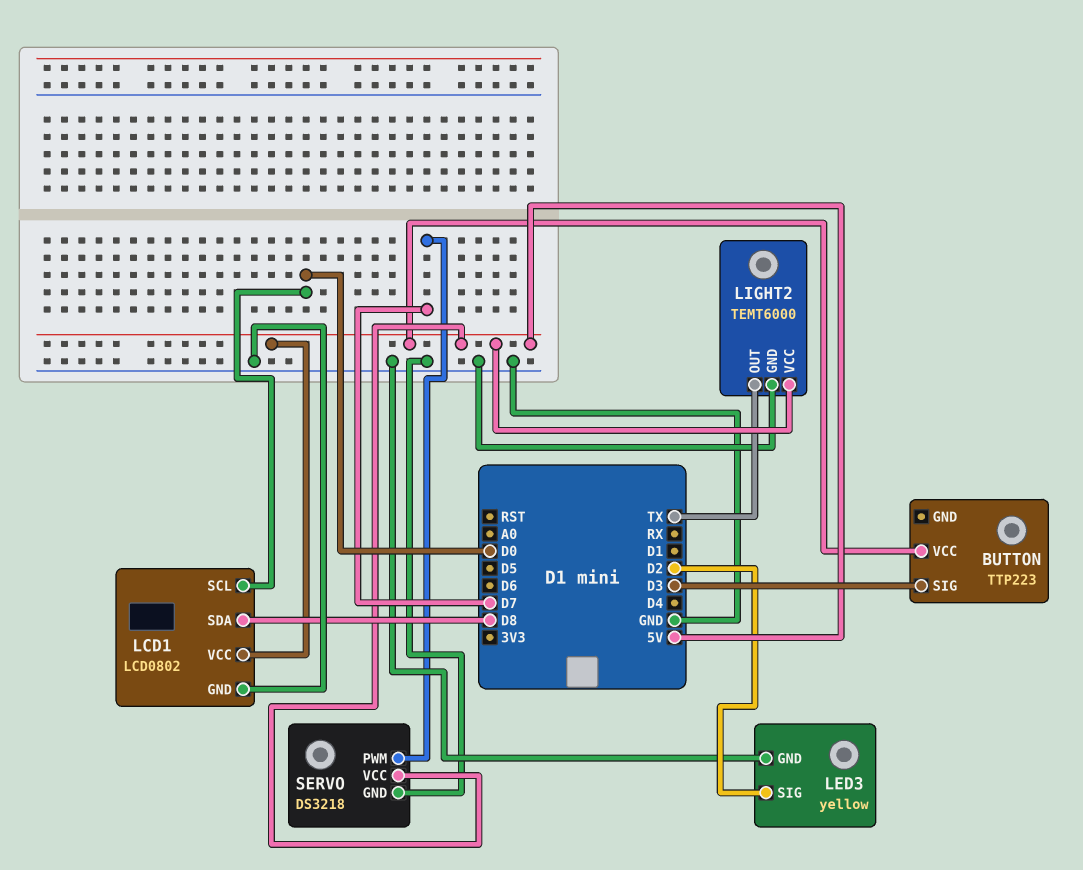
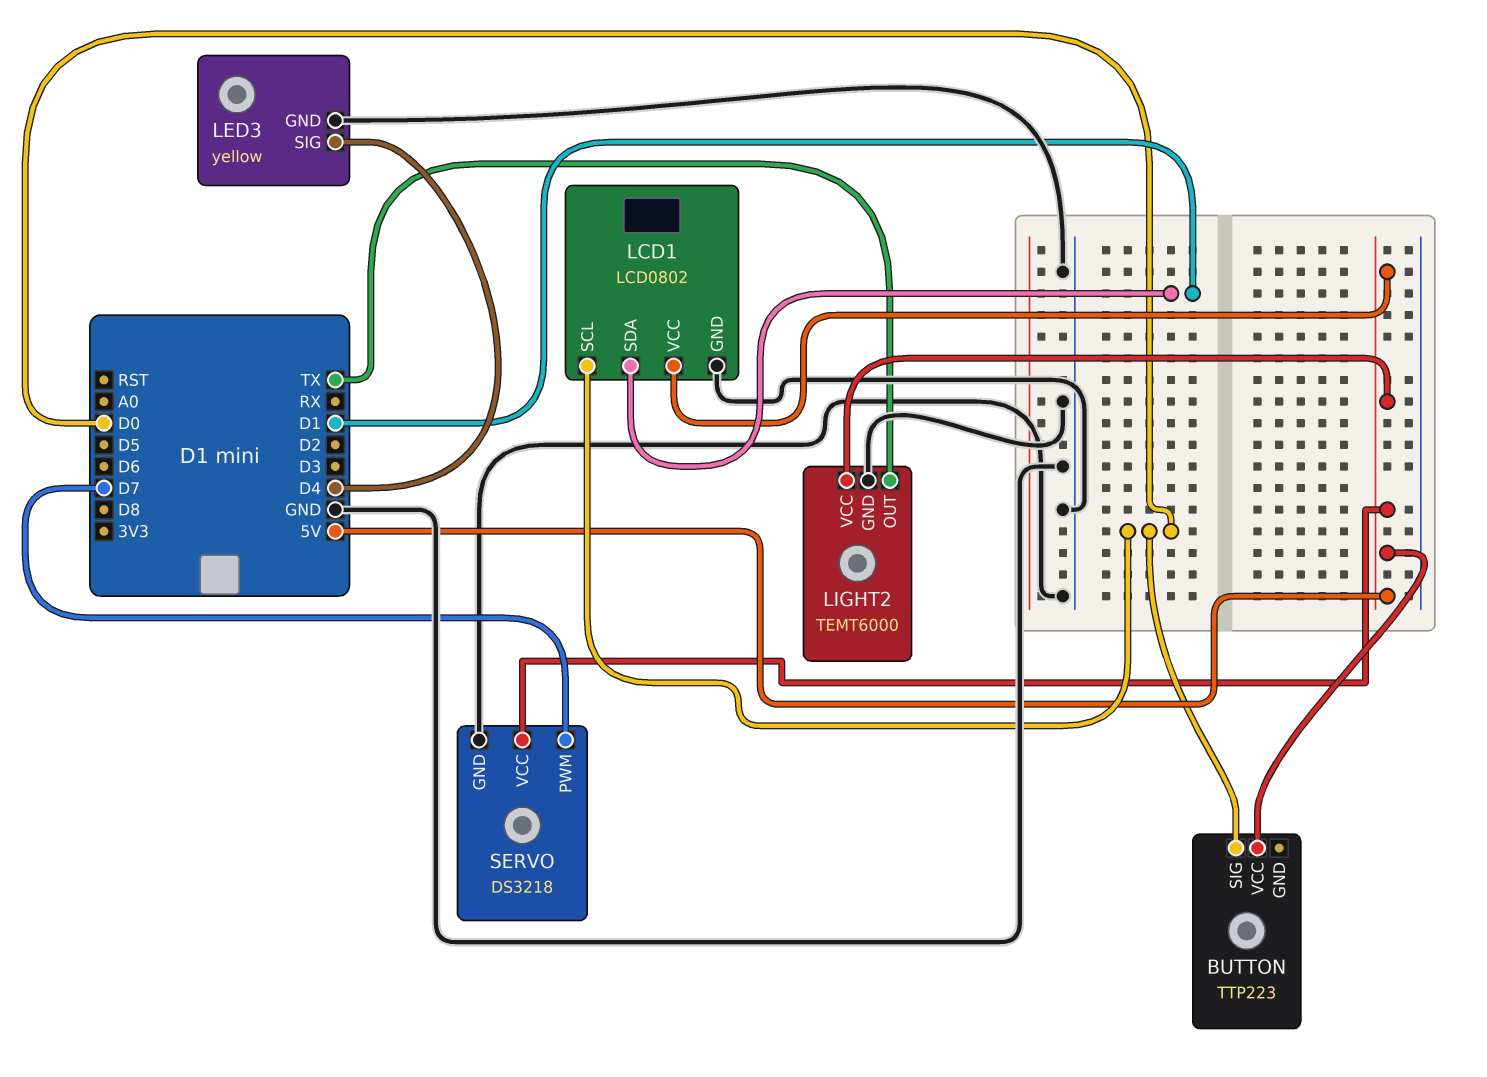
BUTTON pin SIG: D3 -> D0
LCD1 pin SDA: D8 -> D1
LED3 pin SIG: D2 -> D4

